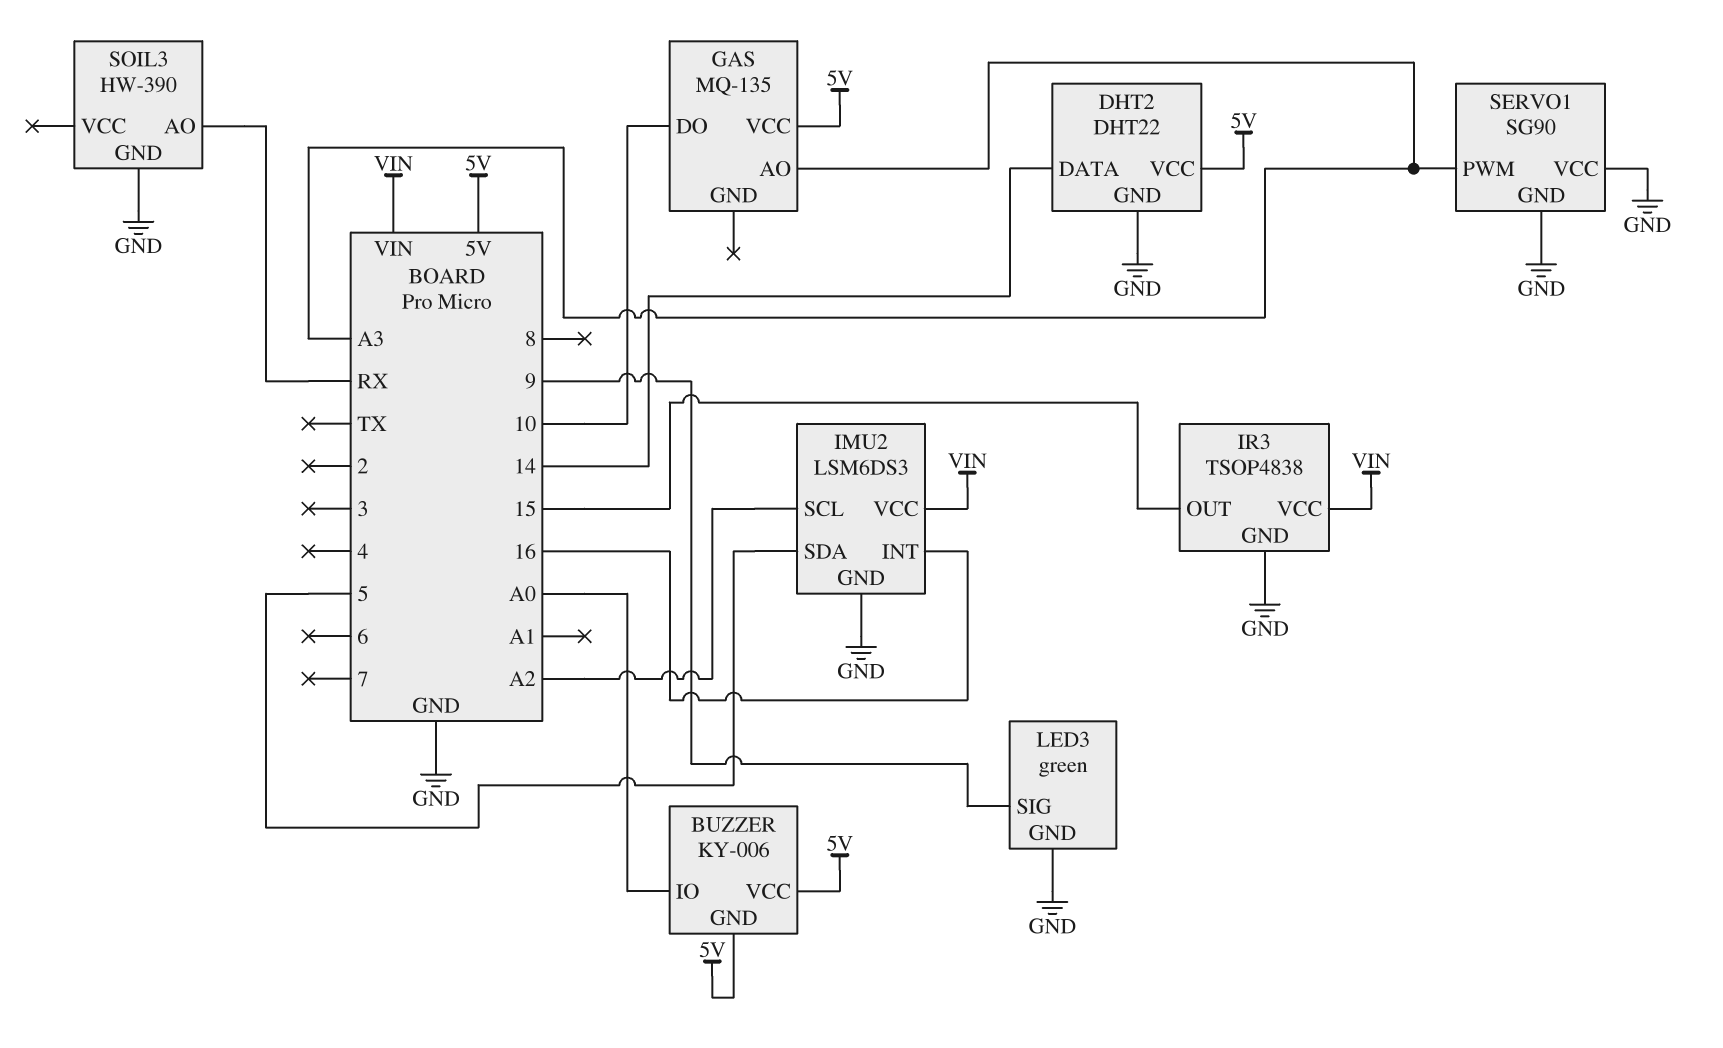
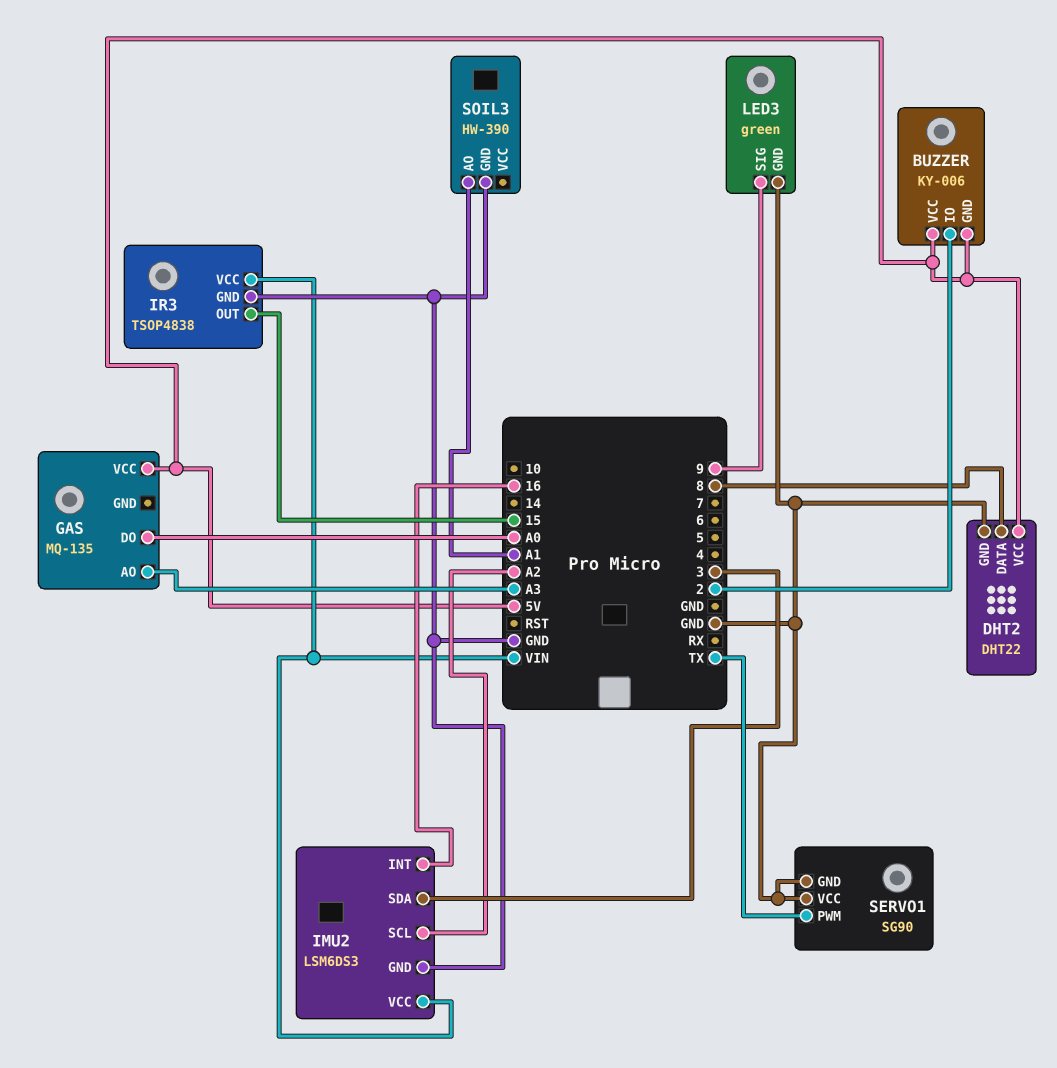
BUZZER pin IO: A0 -> 2
DHT2 pin DATA: 14 -> 8
GAS pin DO: 10 -> A0
IMU2 pin SDA: 5 -> 3
SERVO1 pin PWM: A3 -> TX
SOIL3 pin AO: RX -> A1

